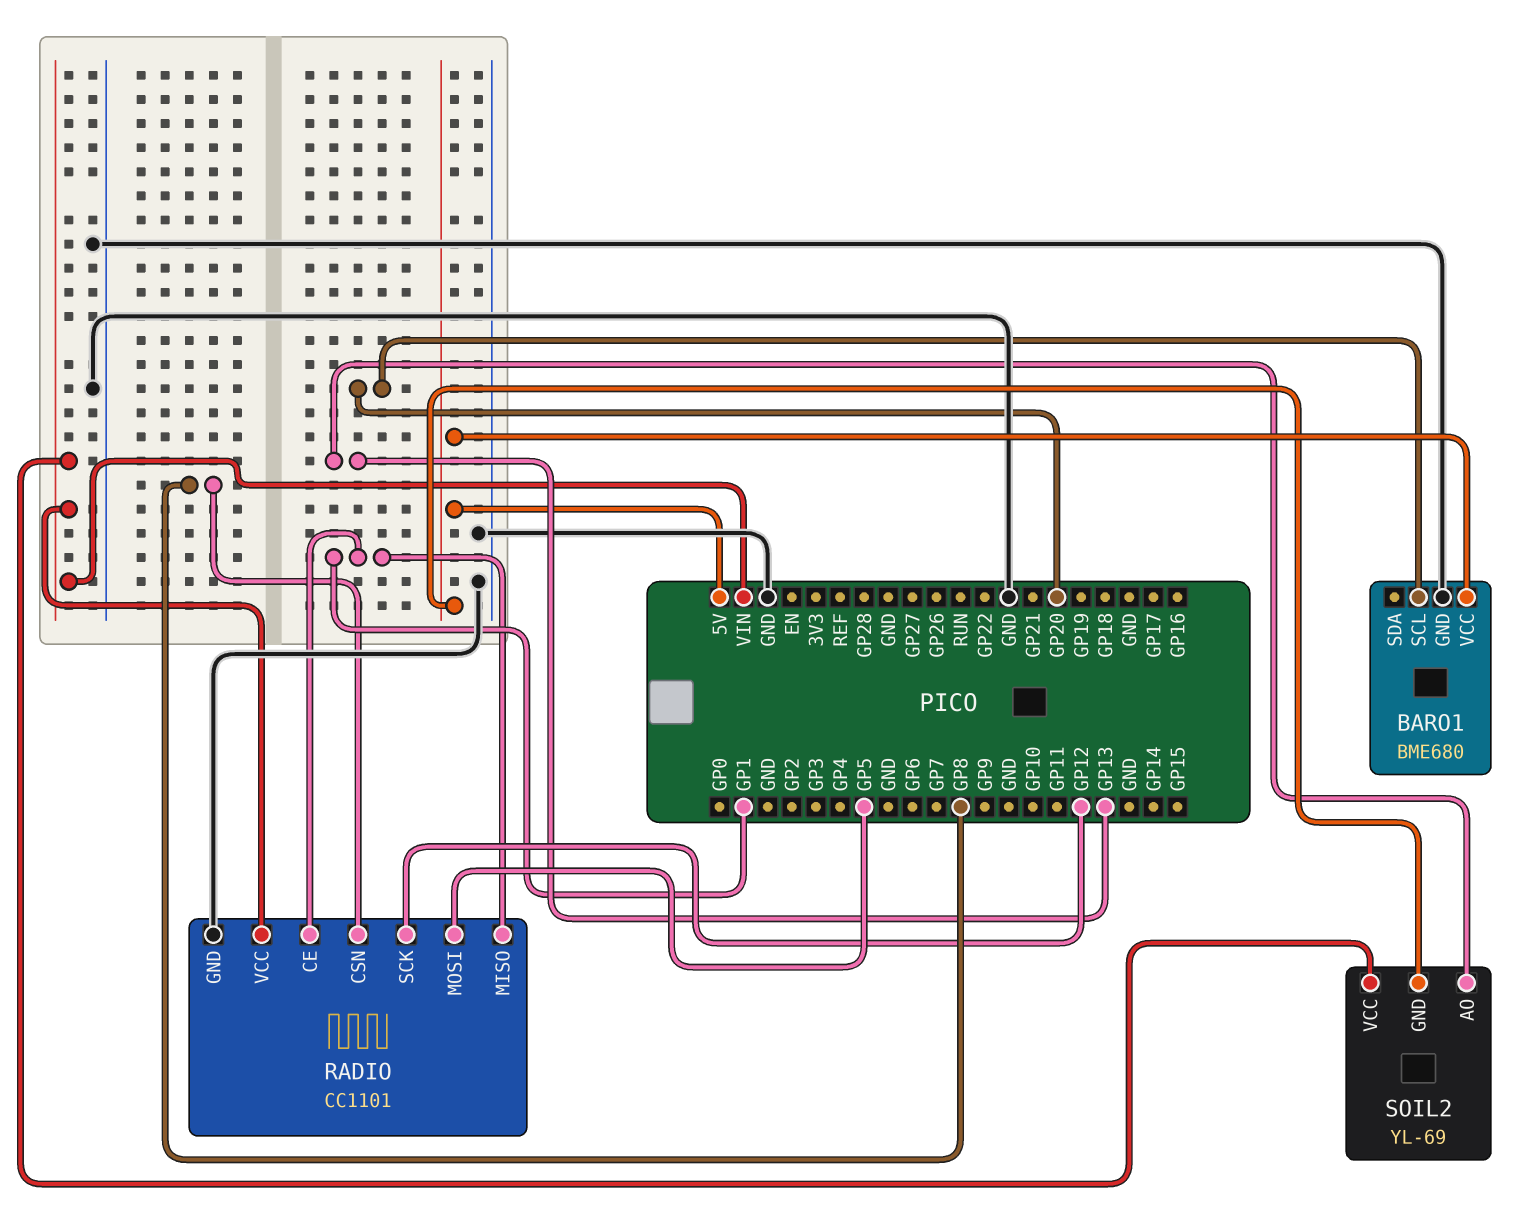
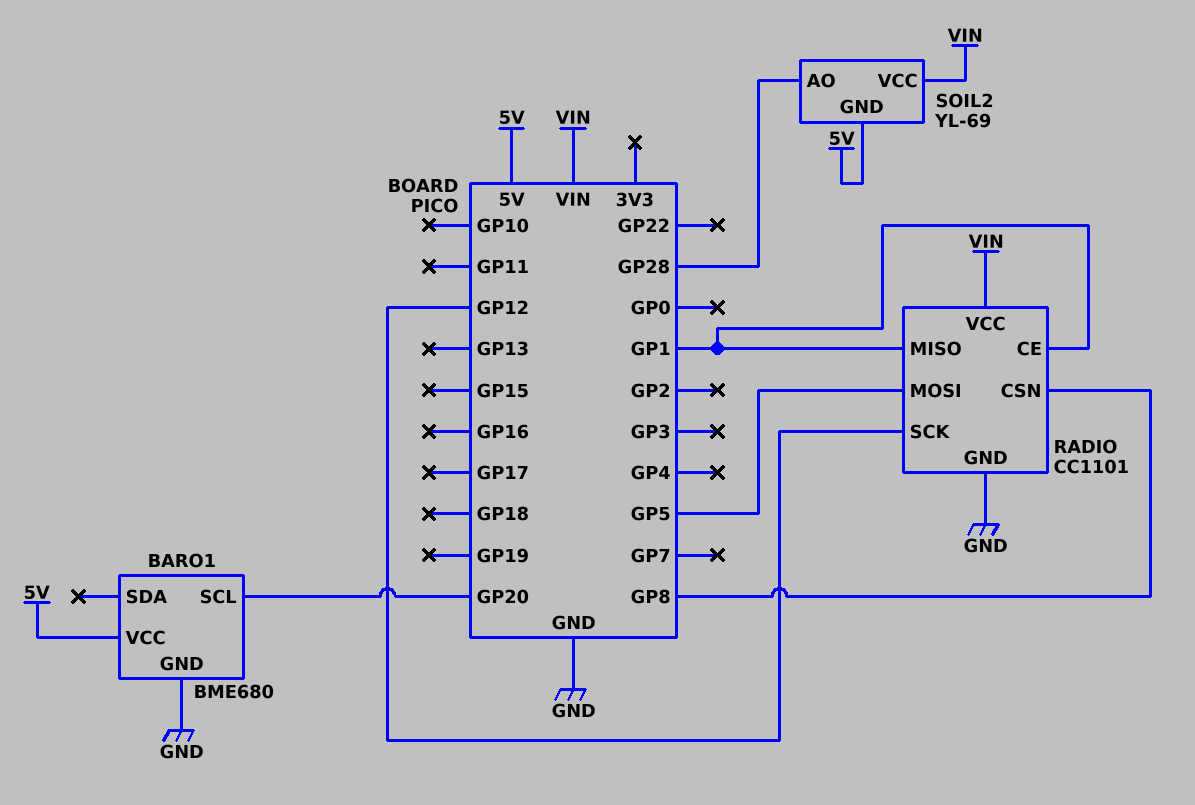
SOIL2 pin AO: GP13 -> GP28

